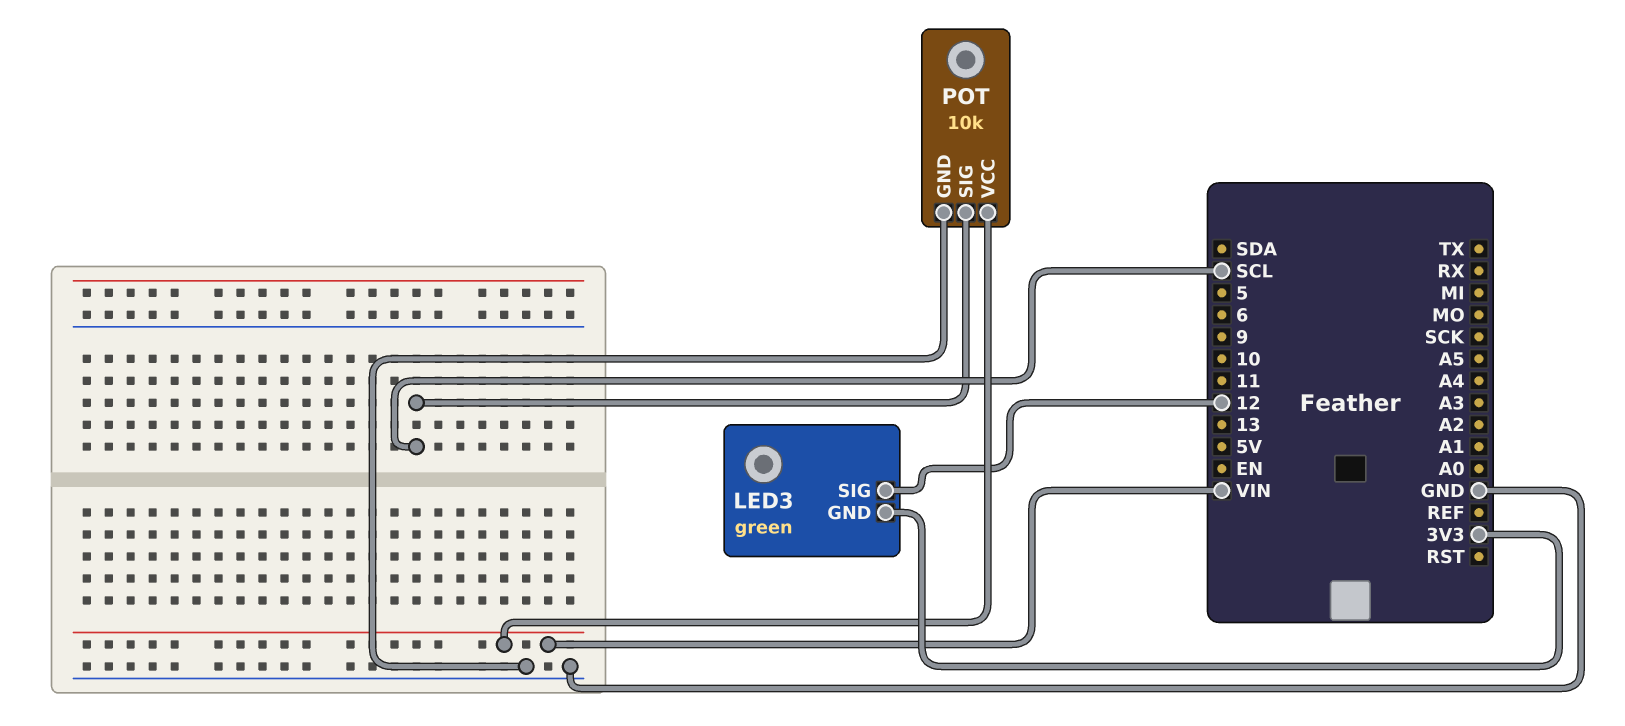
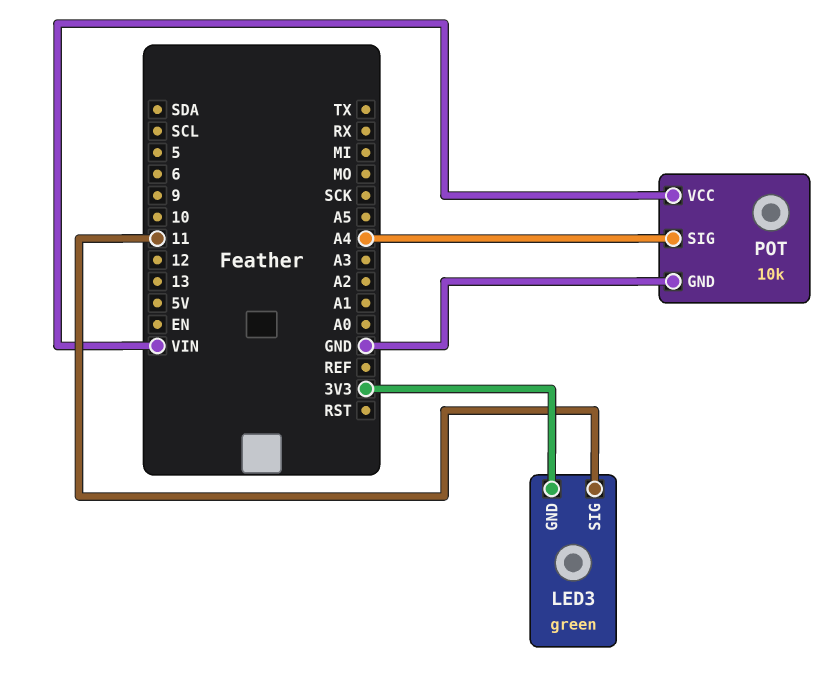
LED3 pin SIG: 12 -> 11
POT pin SIG: SCL -> A4

